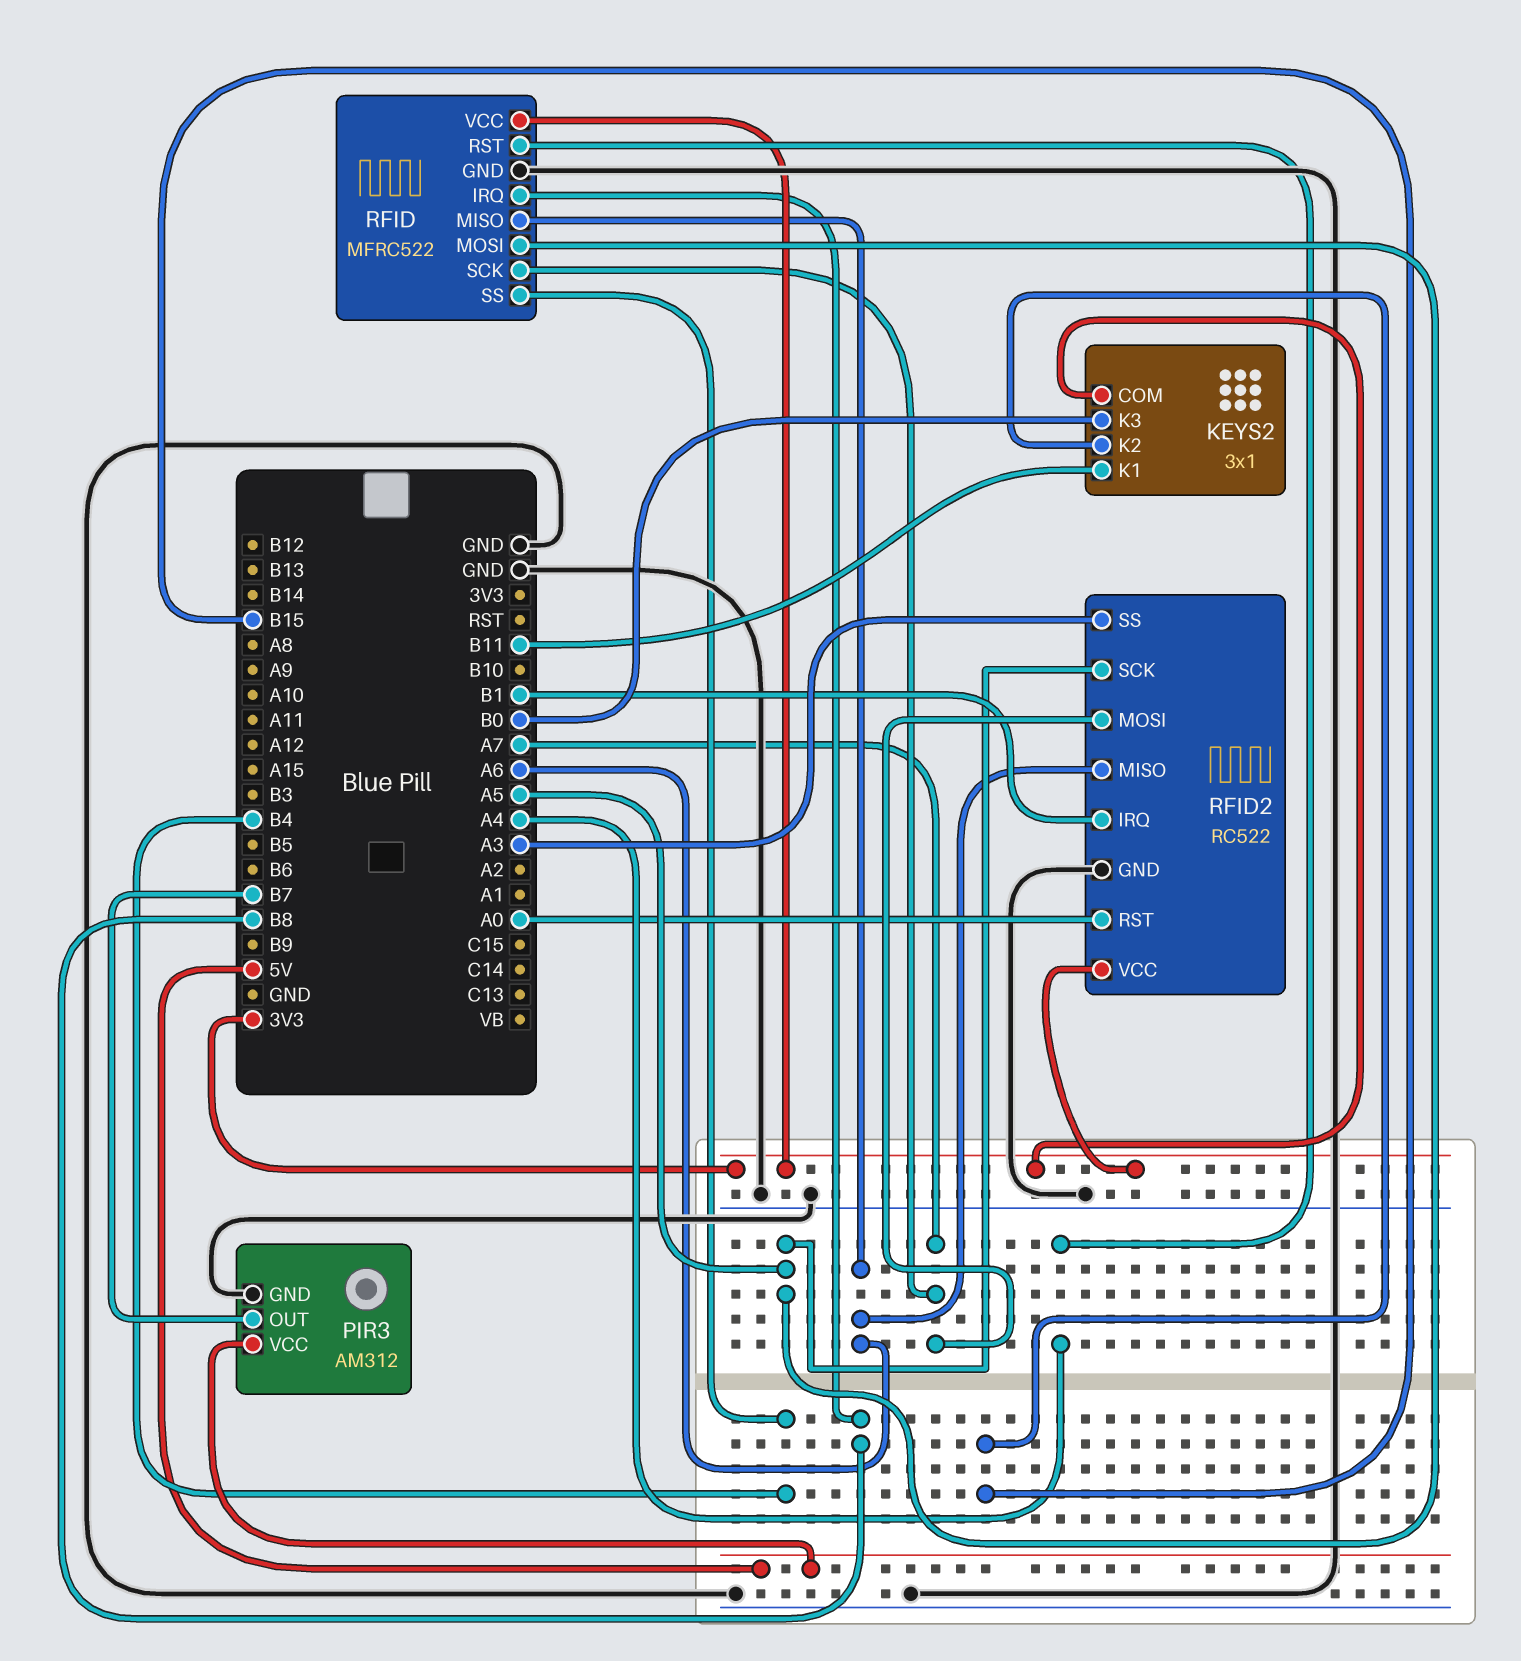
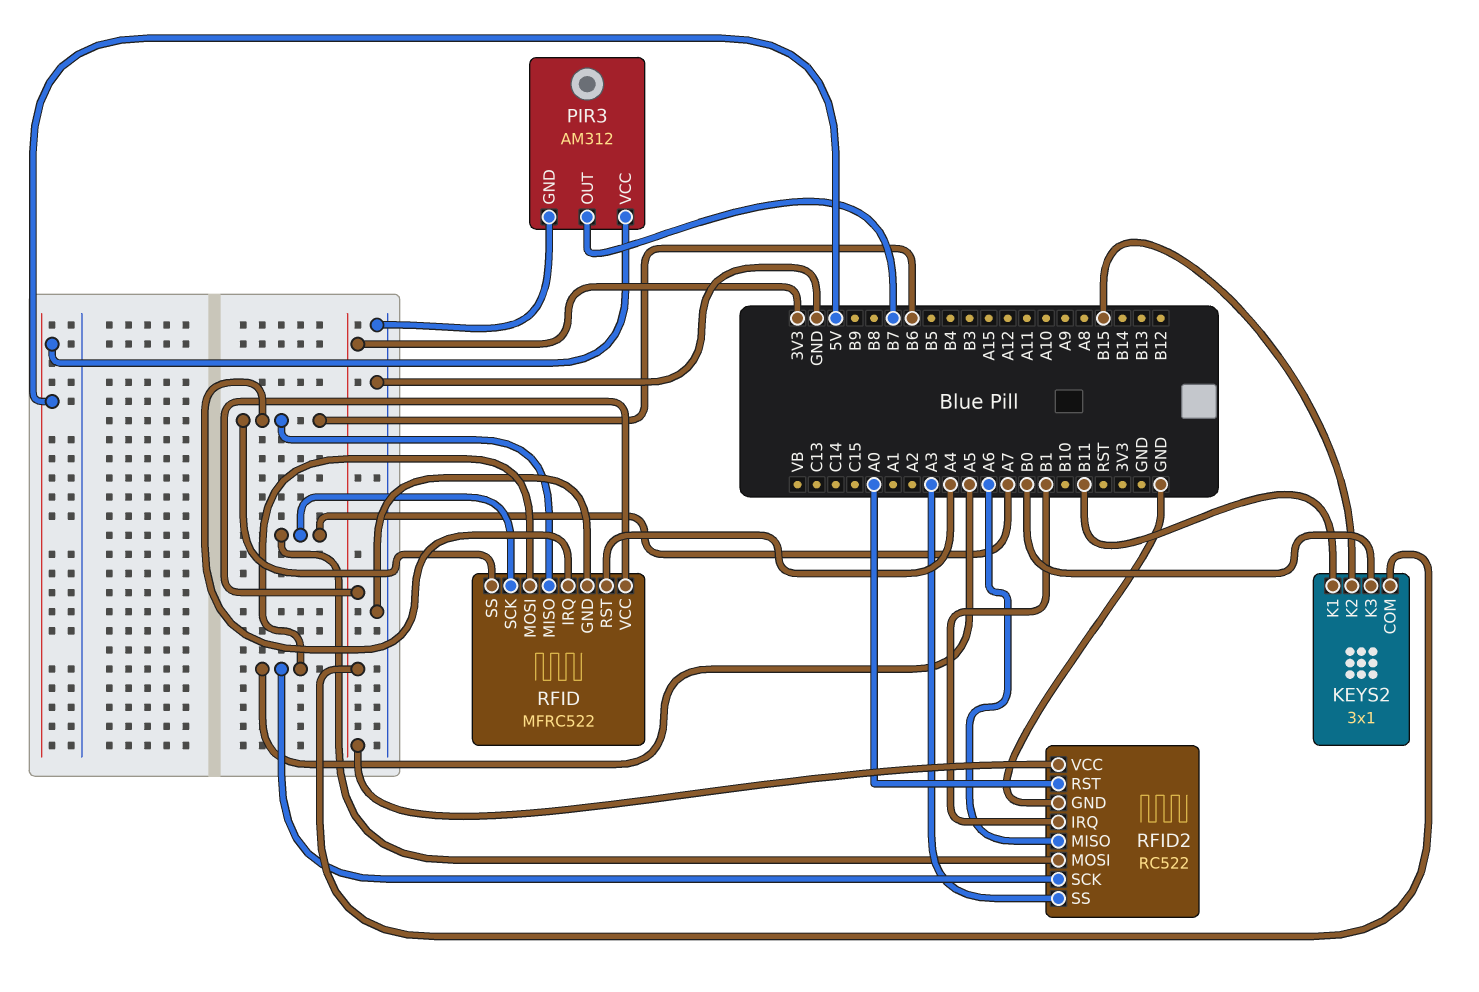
RFID pin IRQ: B8 -> B6
RFID pin MISO: A6 -> B6
RFID pin SS: B4 -> B6

